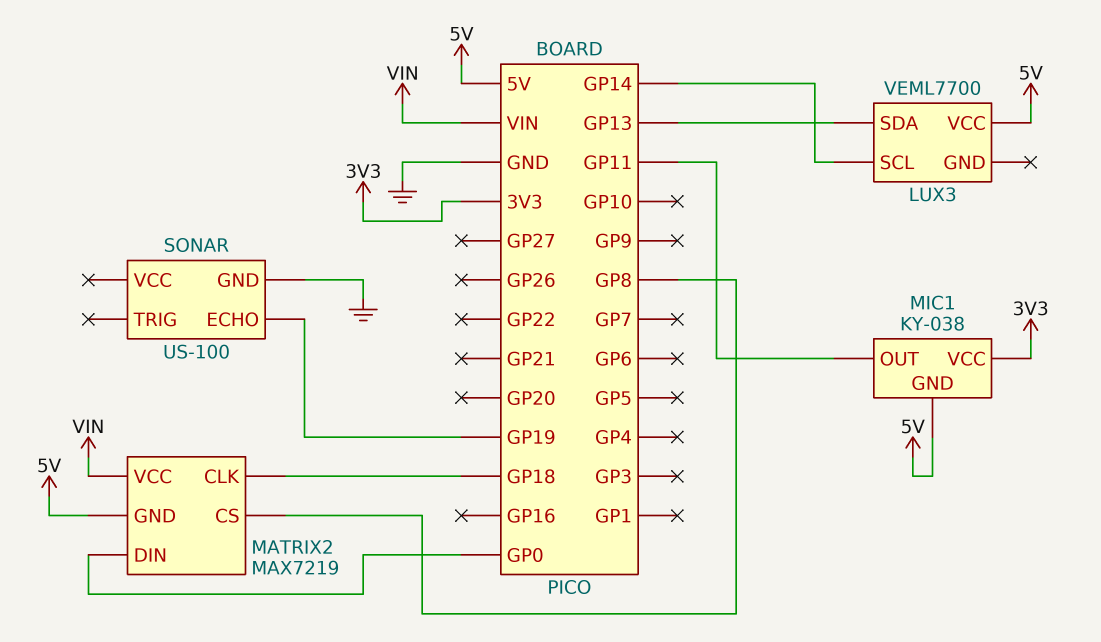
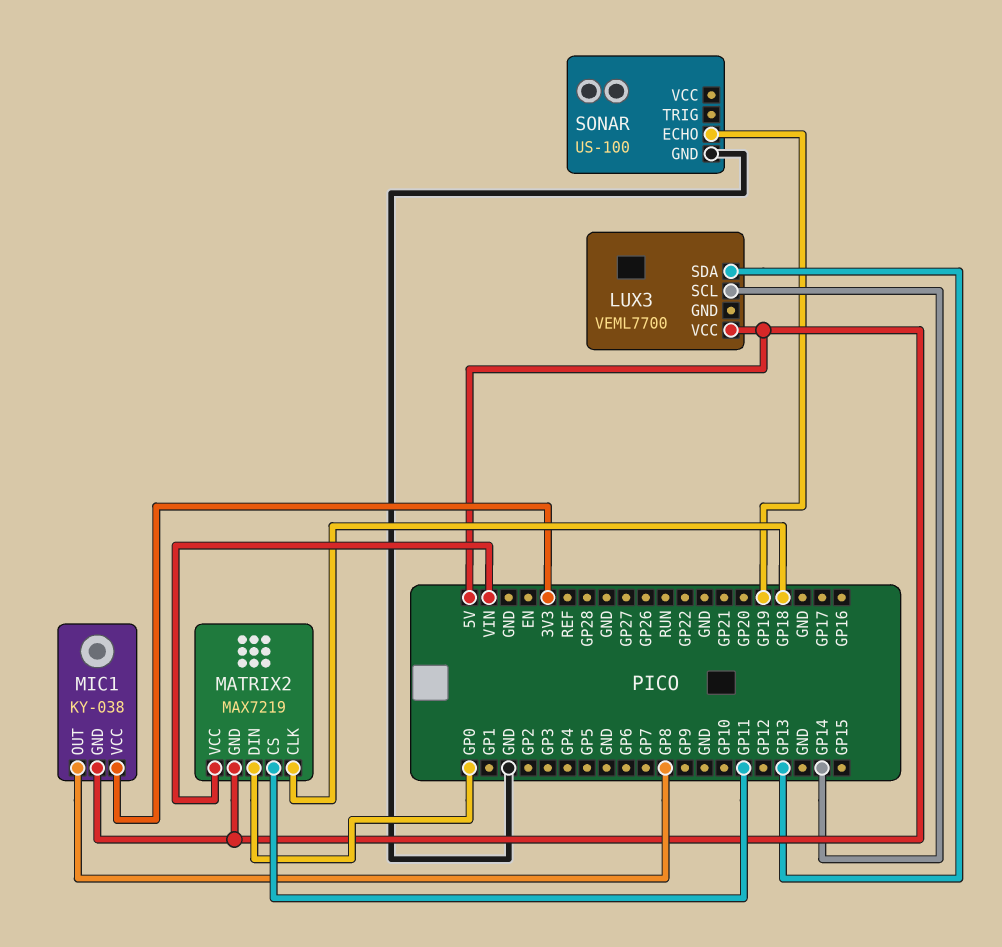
MATRIX2 pin CS: GP8 -> GP11
MIC1 pin OUT: GP11 -> GP8

